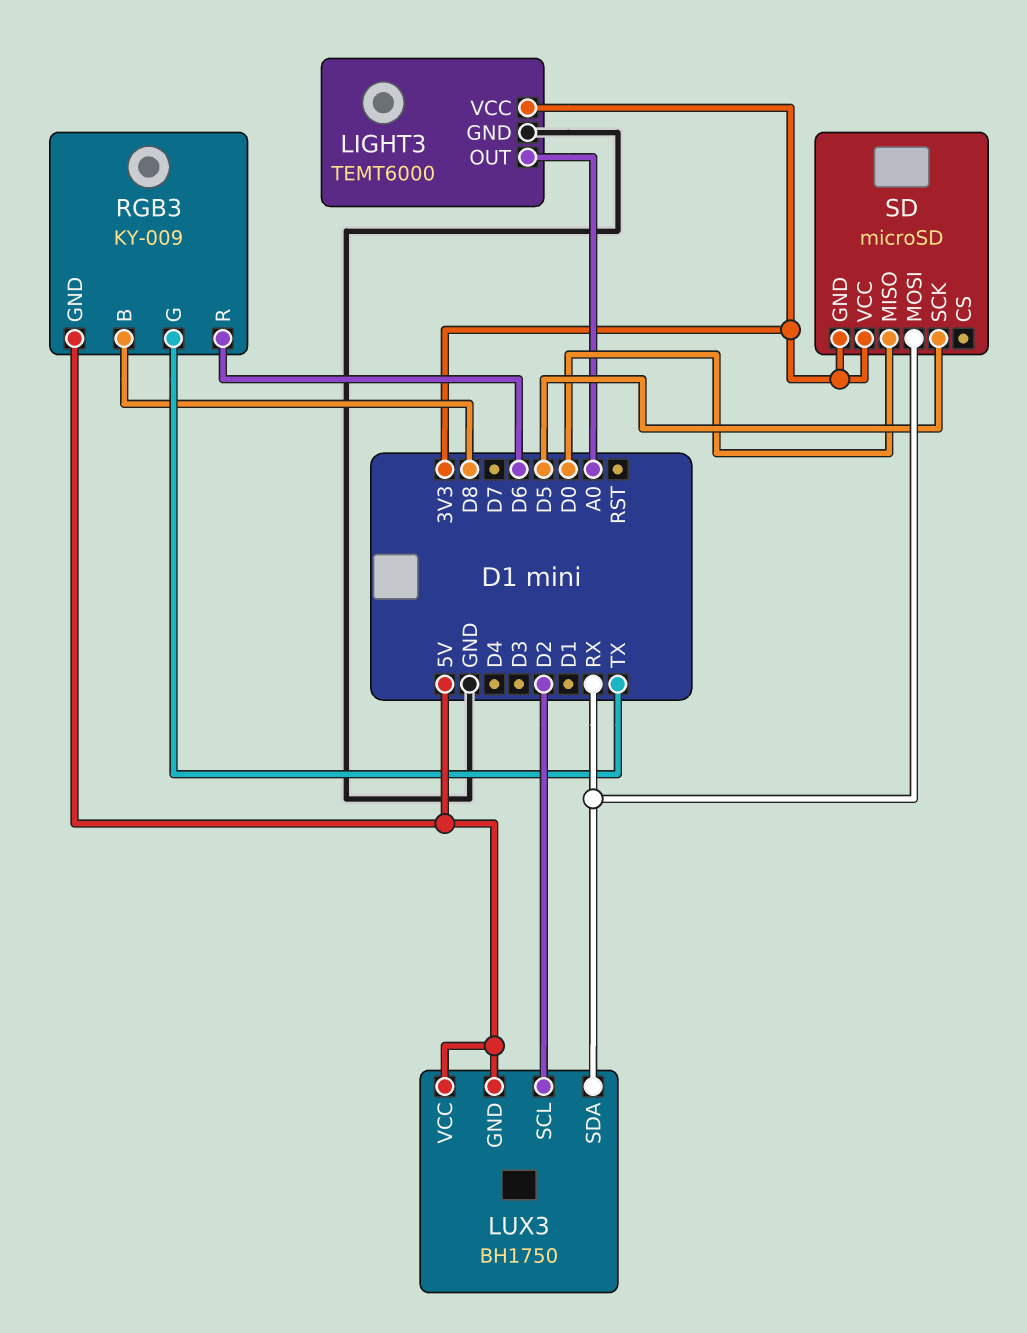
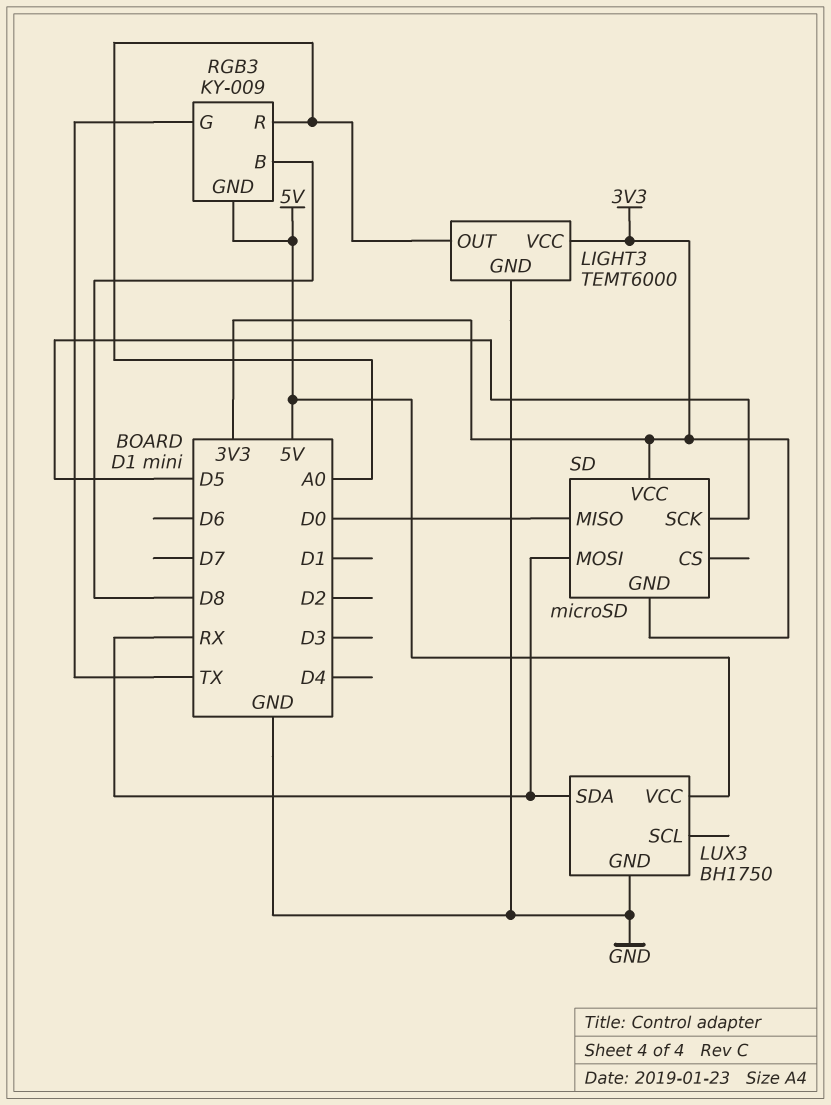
LUX3 pin GND: 5V -> GND
LUX3 pin SCL: D2 -> none
RGB3 pin R: D6 -> A0

